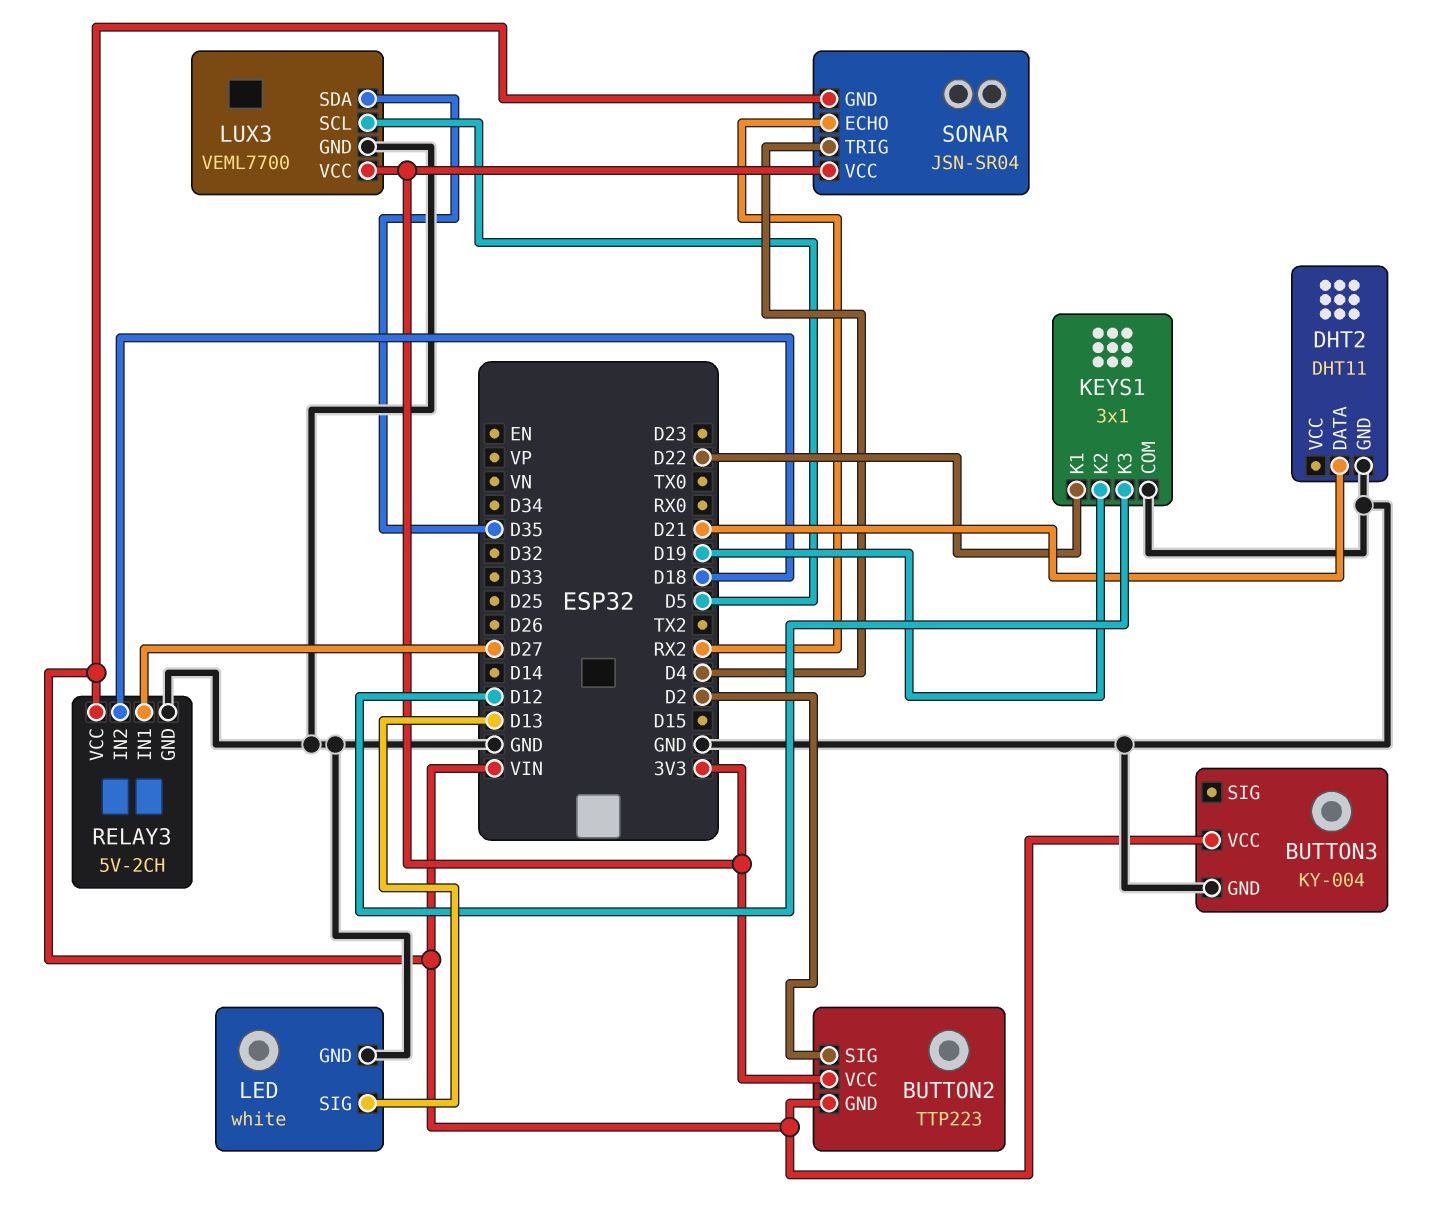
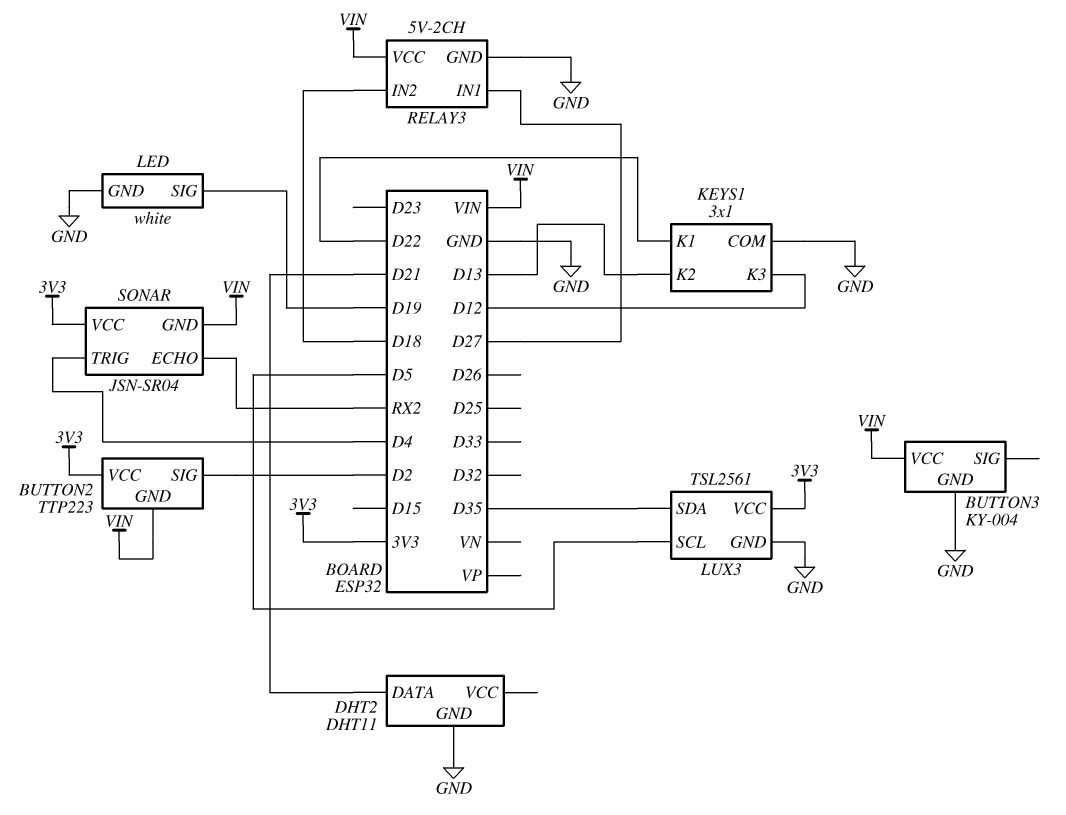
KEYS1 pin K2: D19 -> D13
LED pin SIG: D13 -> D19
LUX3: VEML7700 -> TSL2561

